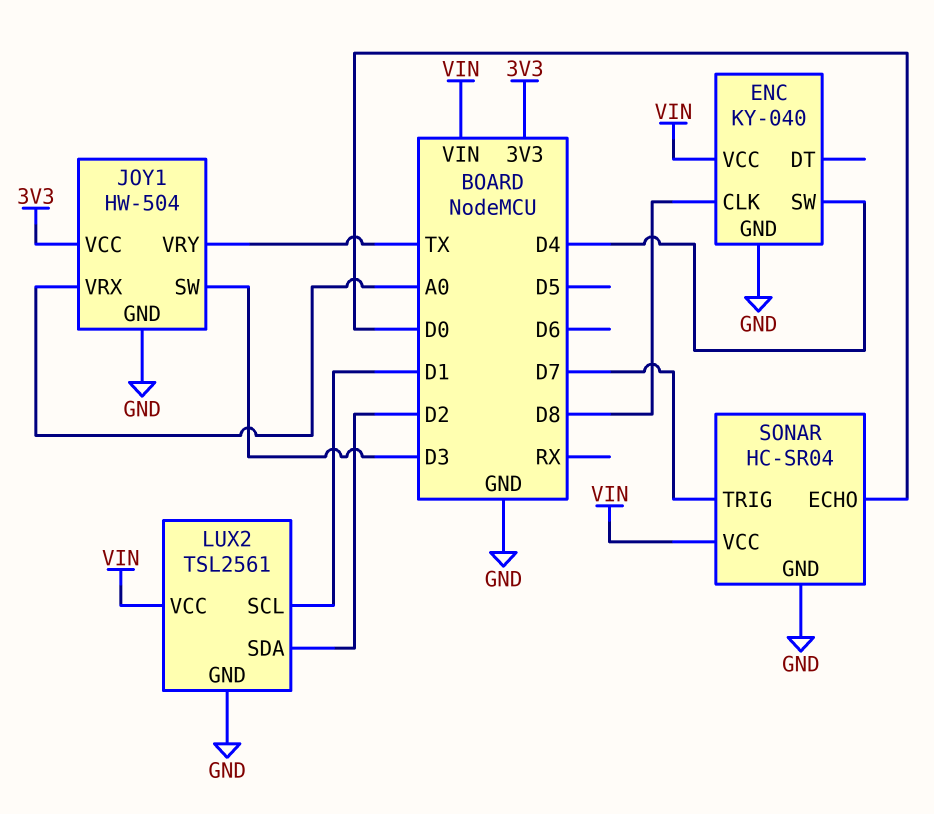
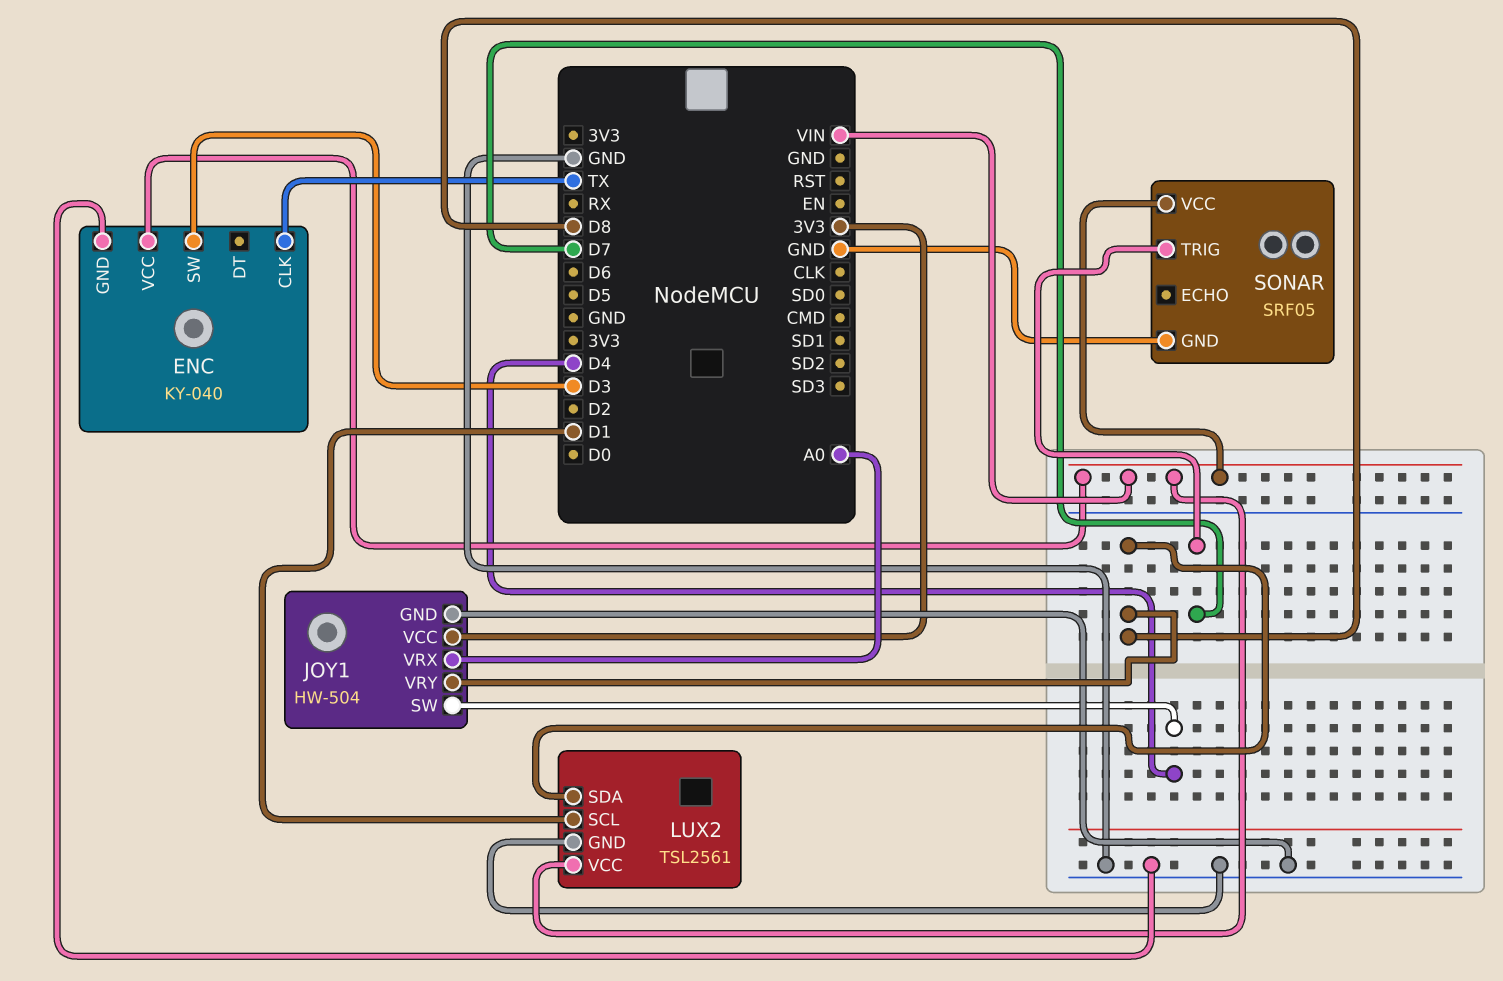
ENC pin CLK: D8 -> TX
ENC pin SW: D4 -> D3
JOY1 pin SW: D3 -> D4
JOY1 pin VRY: TX -> D8
LUX2 pin SDA: D2 -> D8
SONAR: HC-SR04 -> SRF05
SONAR pin ECHO: D0 -> none

